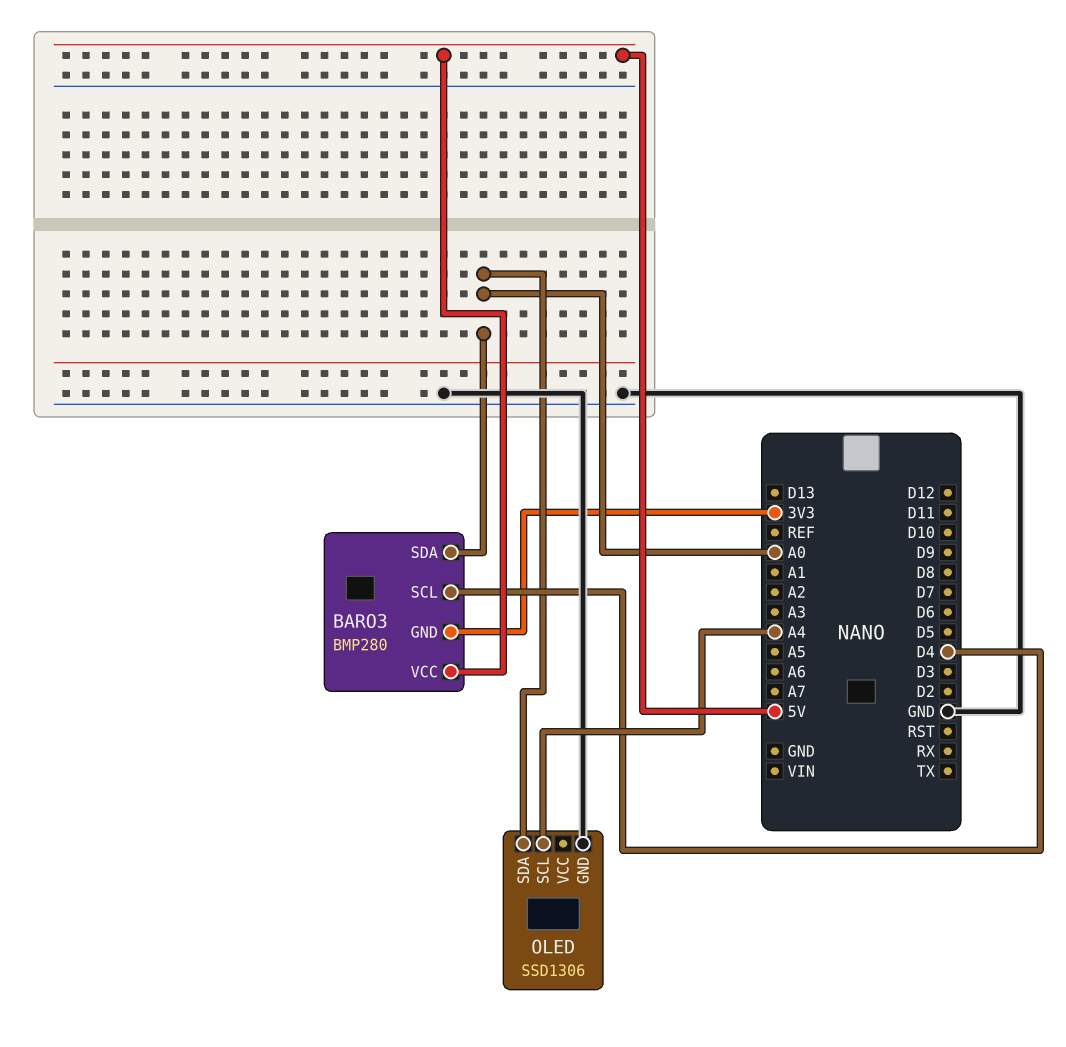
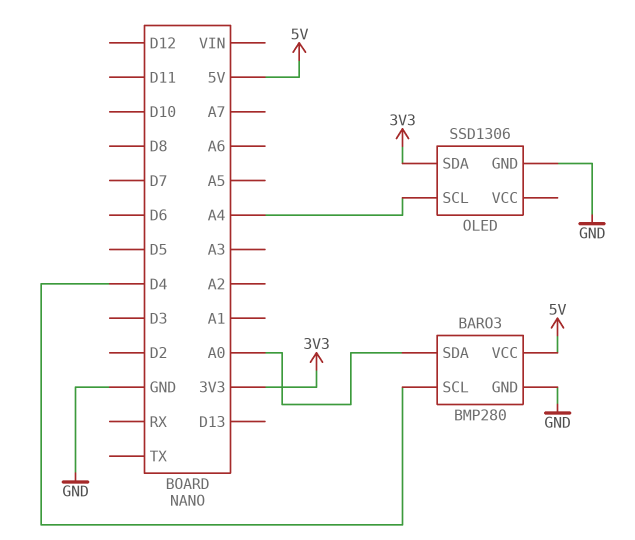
BARO3 pin GND: 3V3 -> GND
OLED pin SDA: A0 -> 3V3

